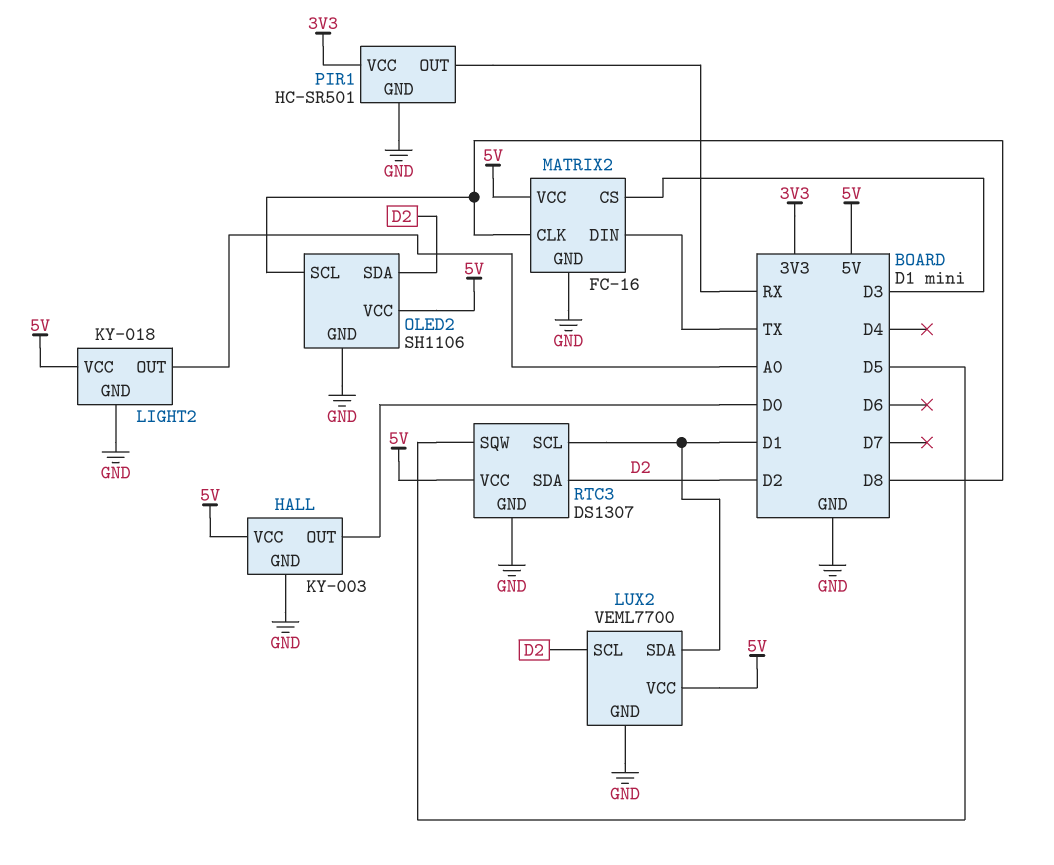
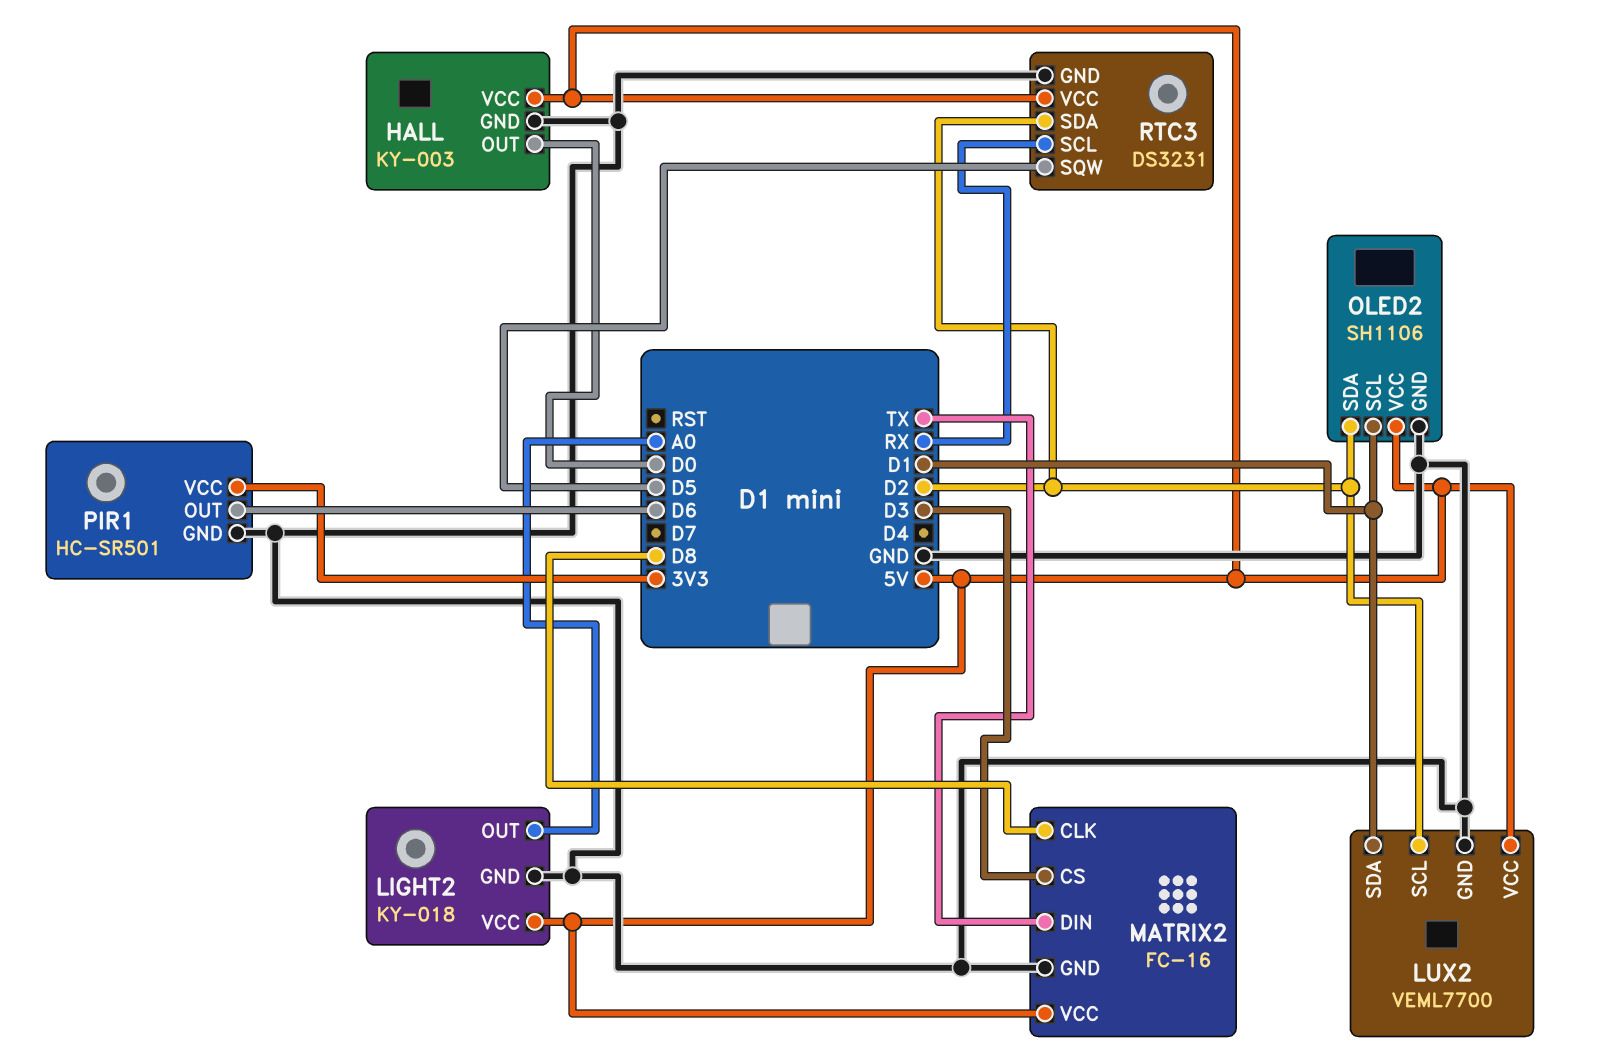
OLED2 pin SCL: D8 -> D1
PIR1 pin OUT: RX -> D6
RTC3: DS1307 -> DS3231
RTC3 pin SCL: D1 -> RX

